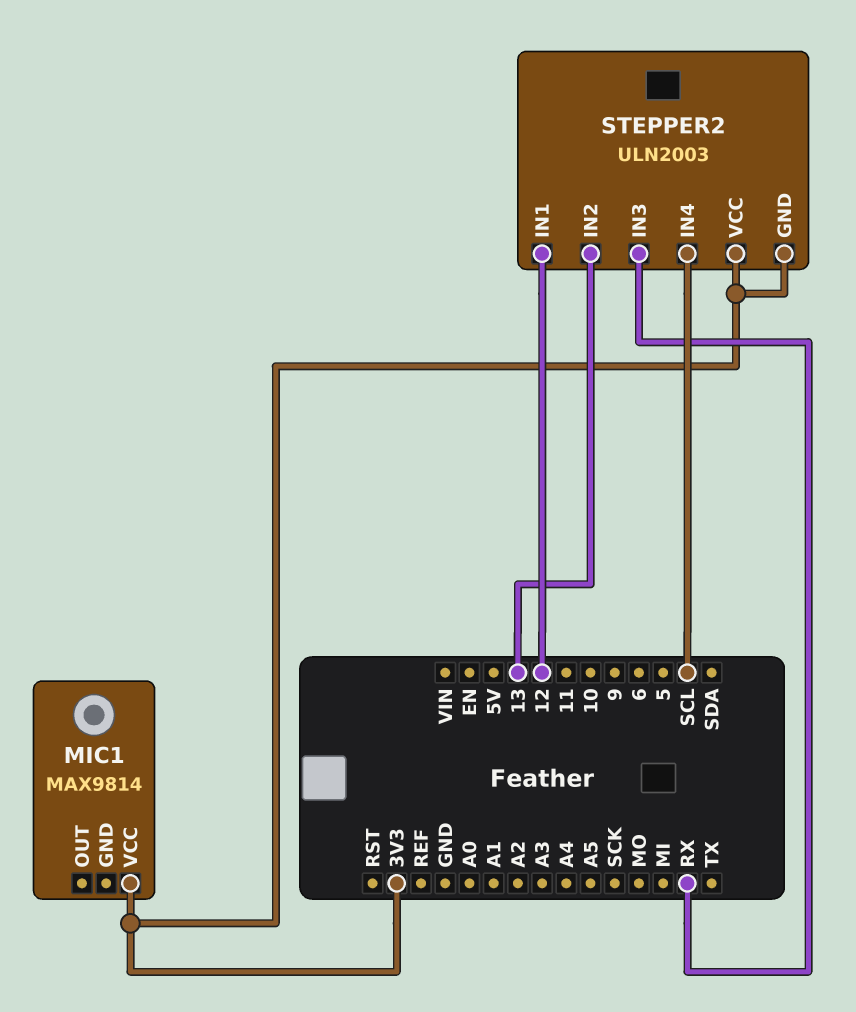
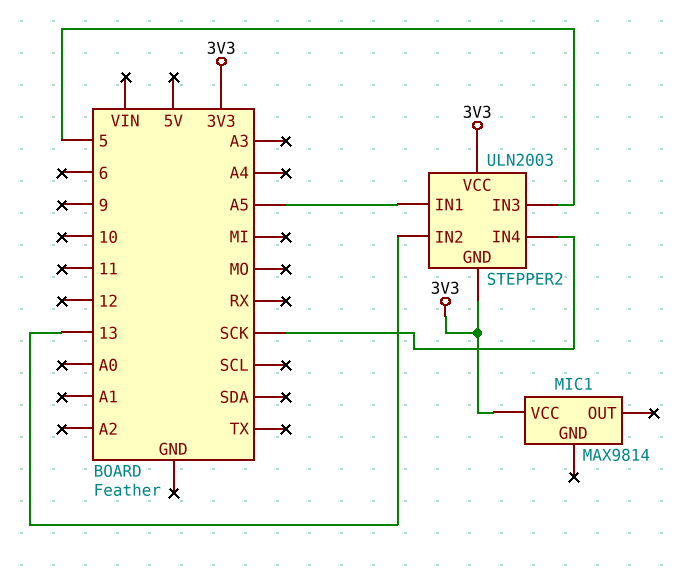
STEPPER2 pin IN1: 12 -> A5
STEPPER2 pin IN3: RX -> 5
STEPPER2 pin IN4: SCL -> SCK

